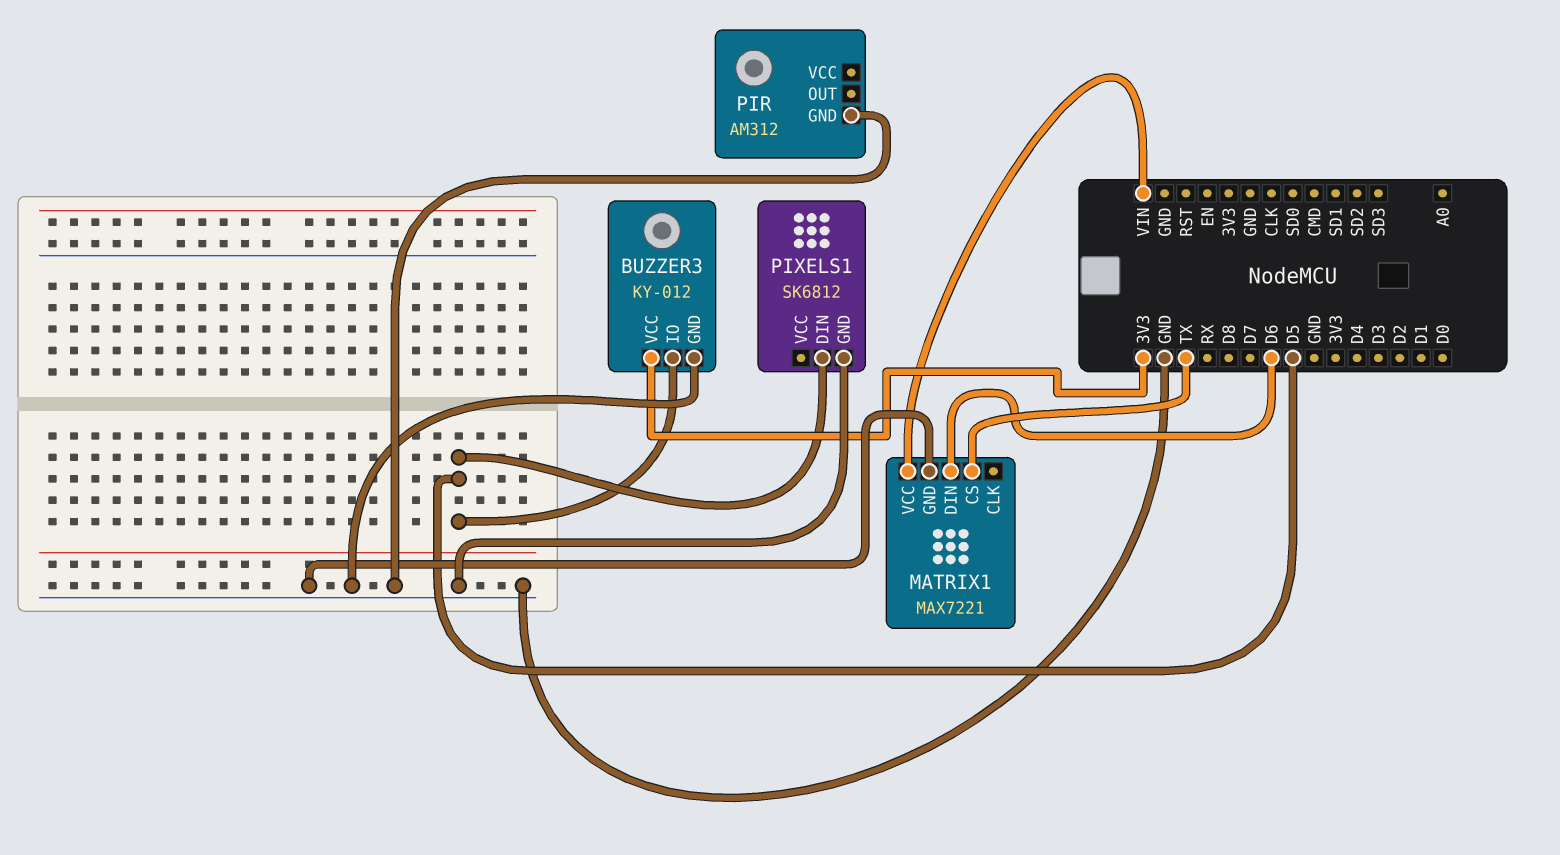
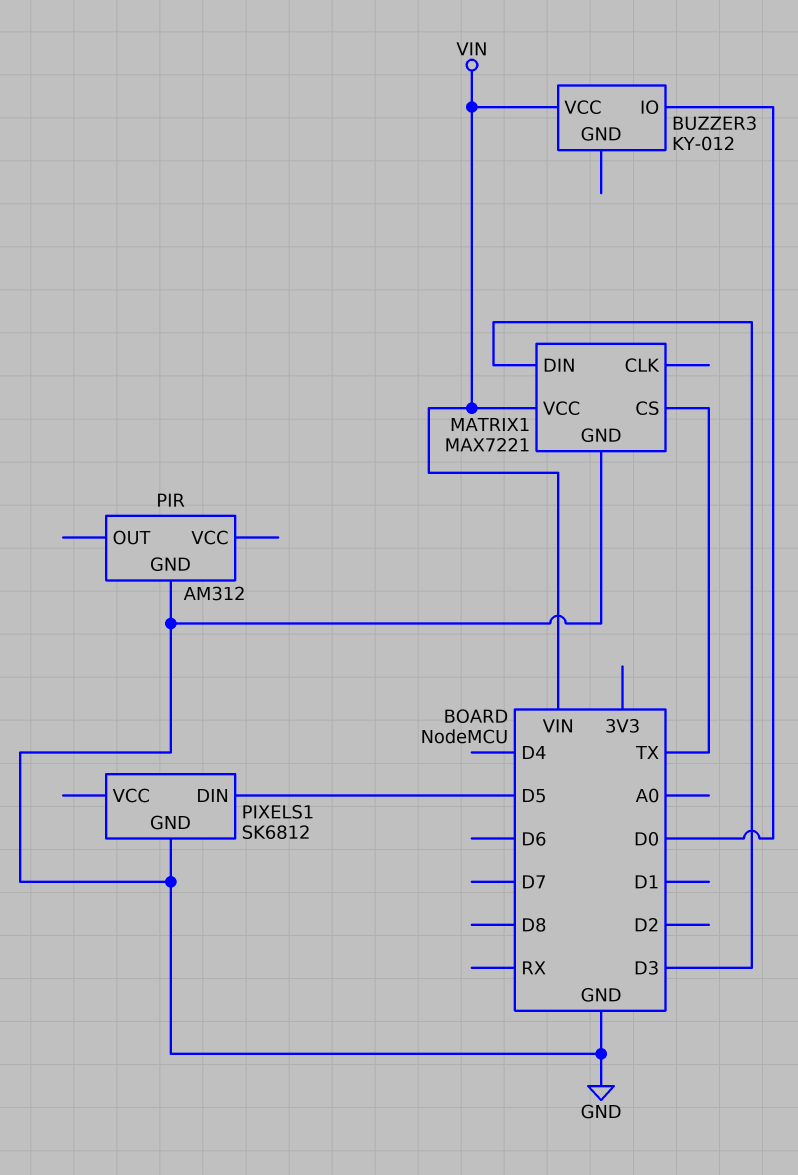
BUZZER3 pin GND: GND -> none
BUZZER3 pin IO: D5 -> D0
BUZZER3 pin VCC: 3V3 -> VIN
MATRIX1 pin DIN: D6 -> D3

